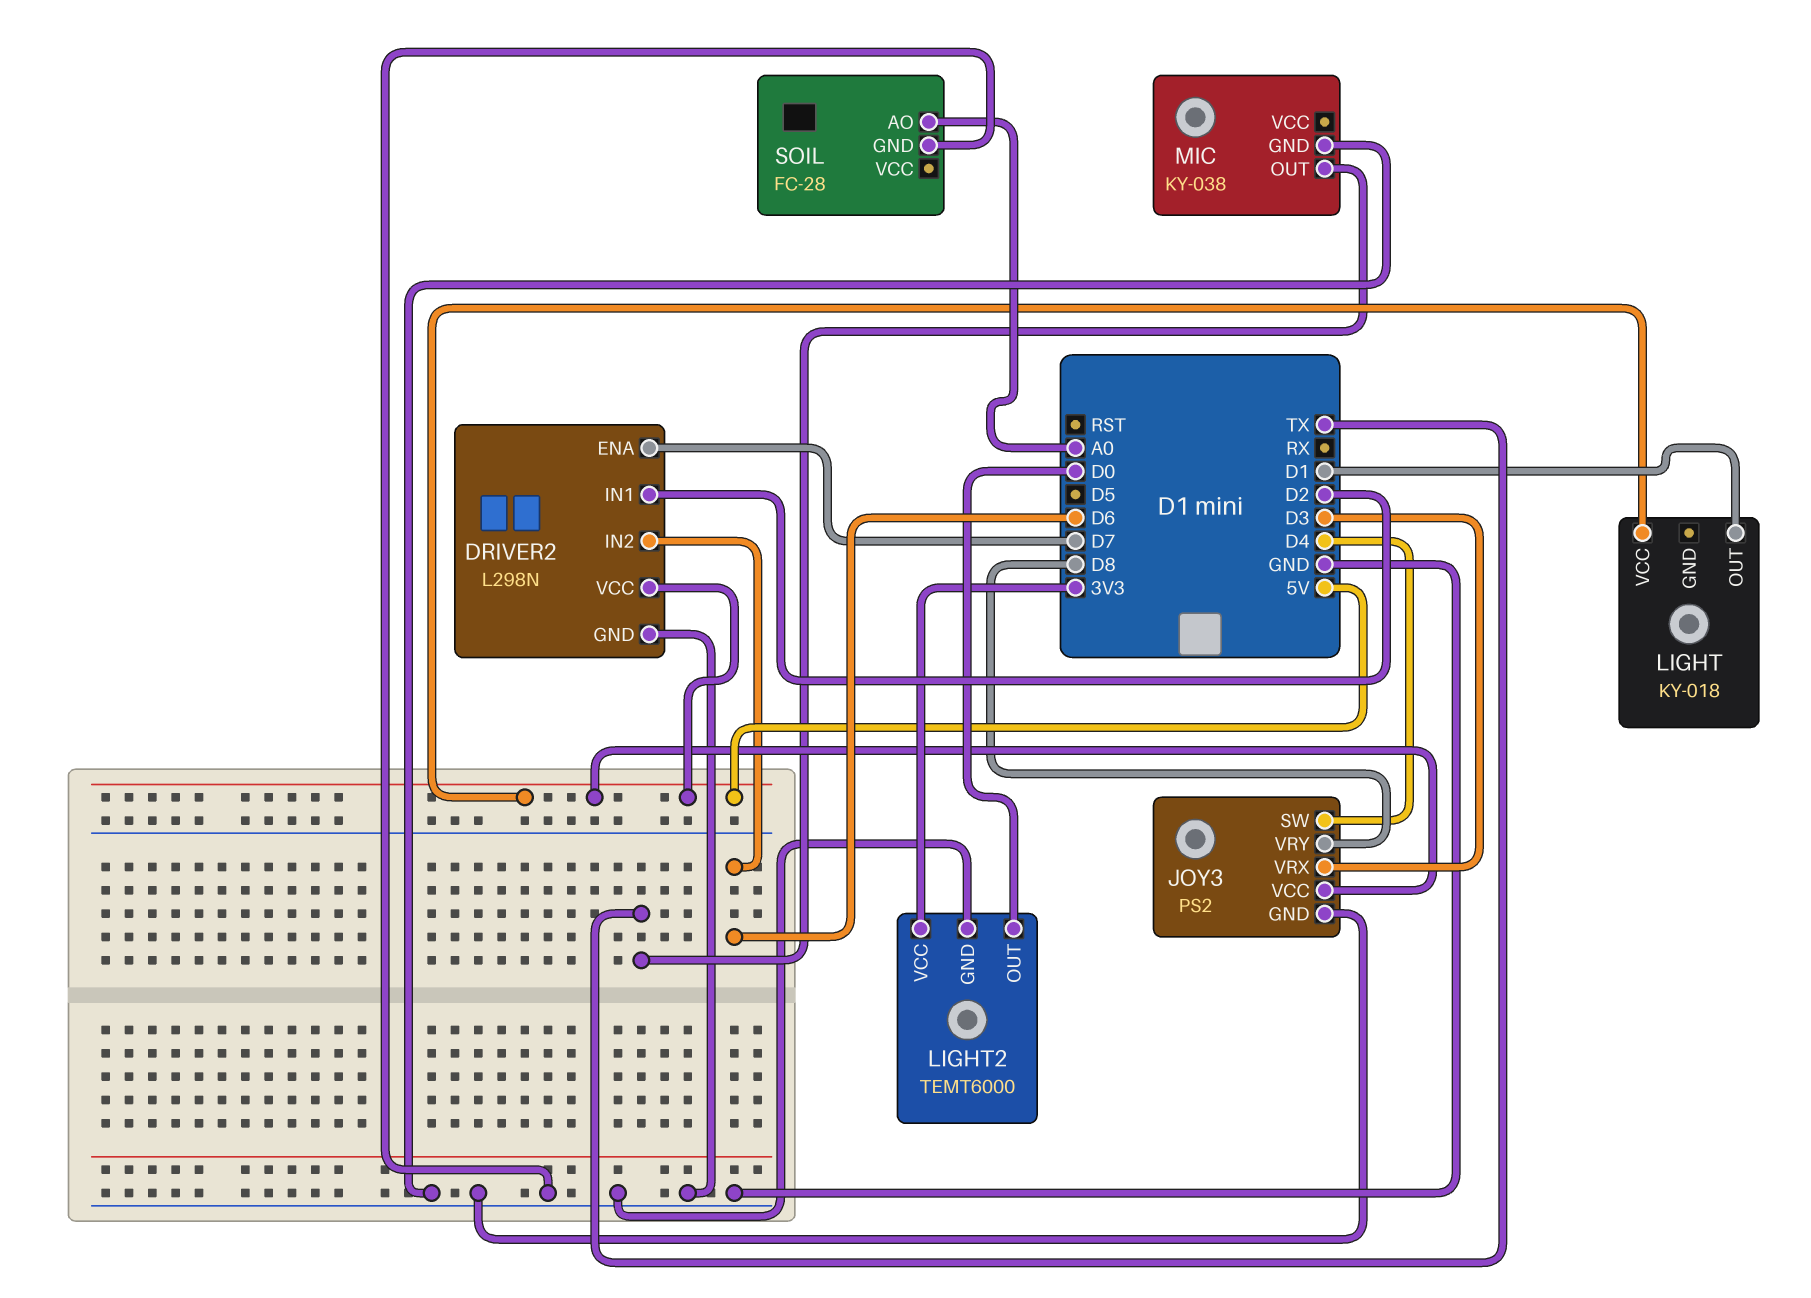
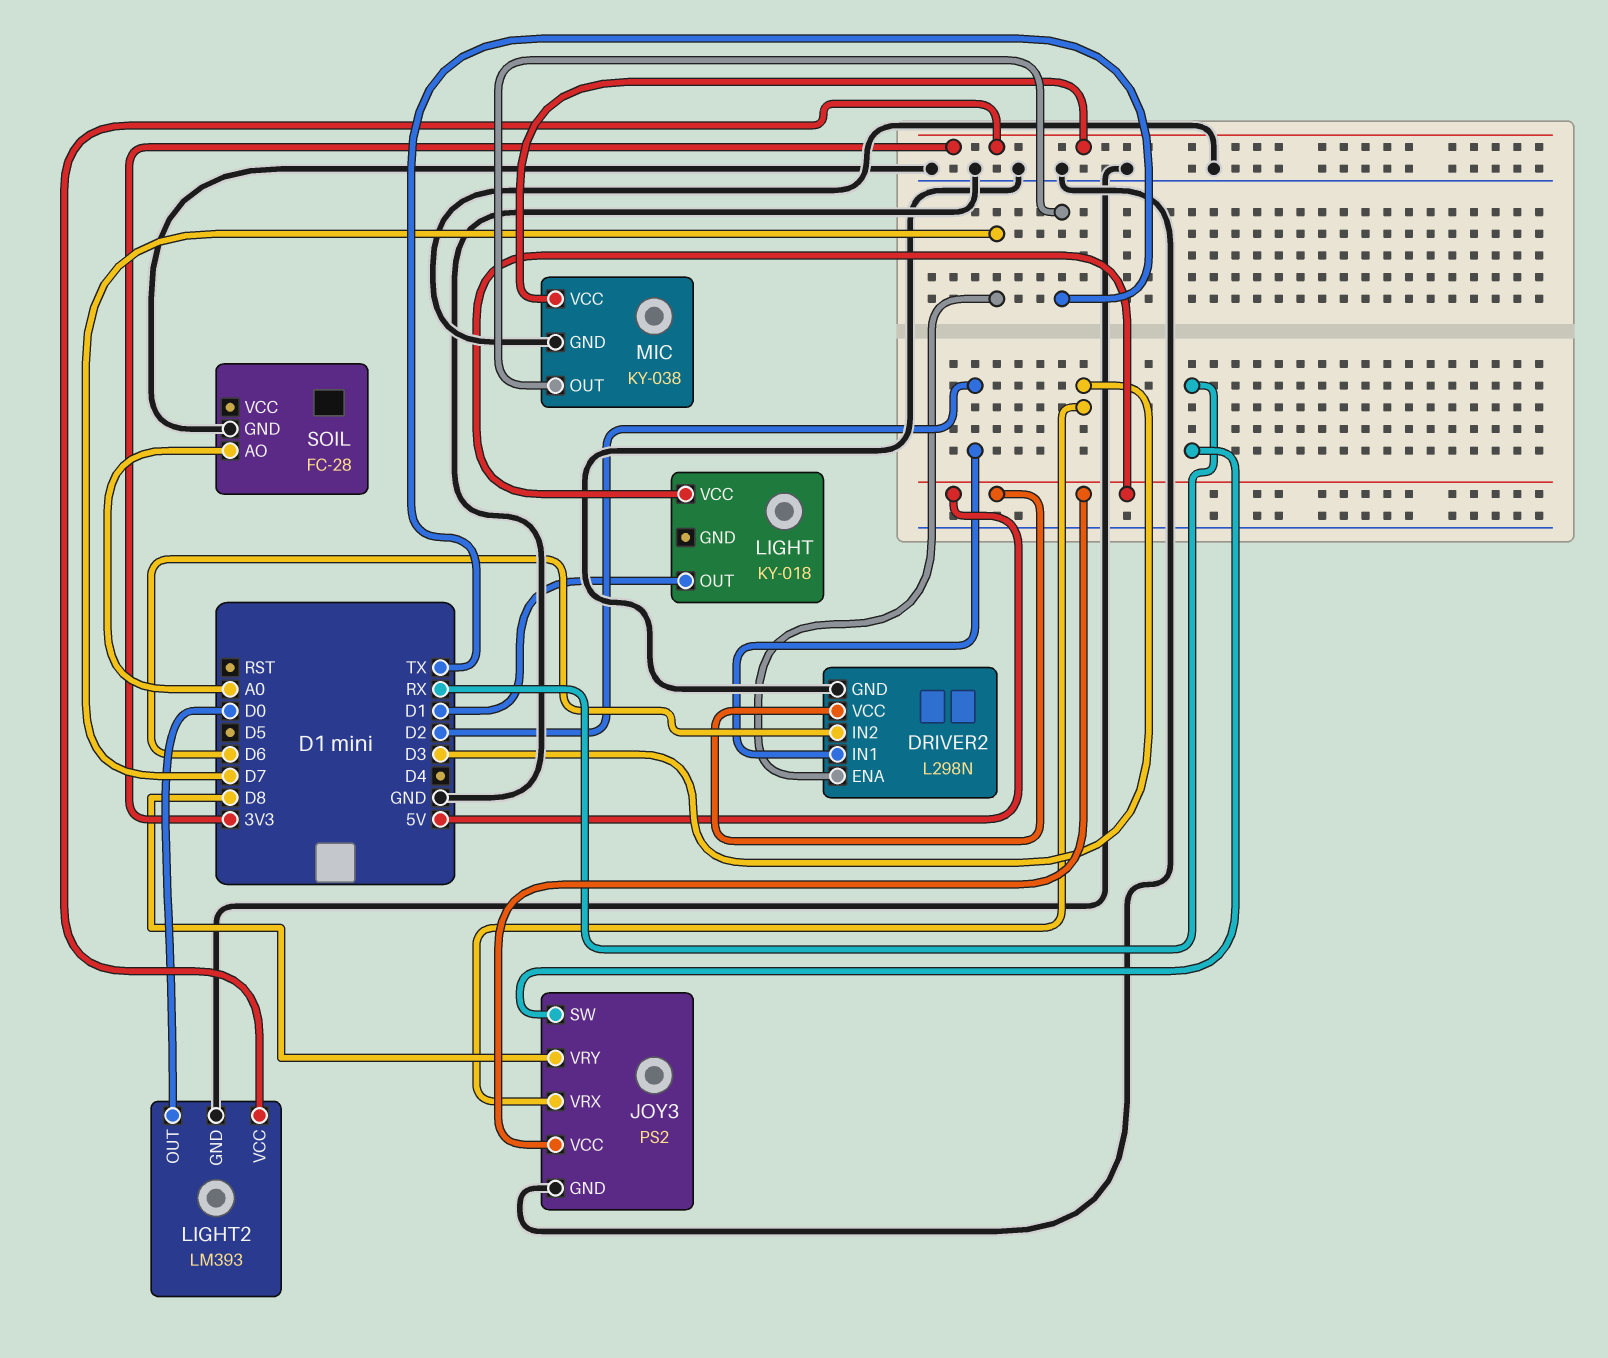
JOY3 pin SW: D4 -> RX
LIGHT2: TEMT6000 -> LM393
MIC pin VCC: none -> 3V3

